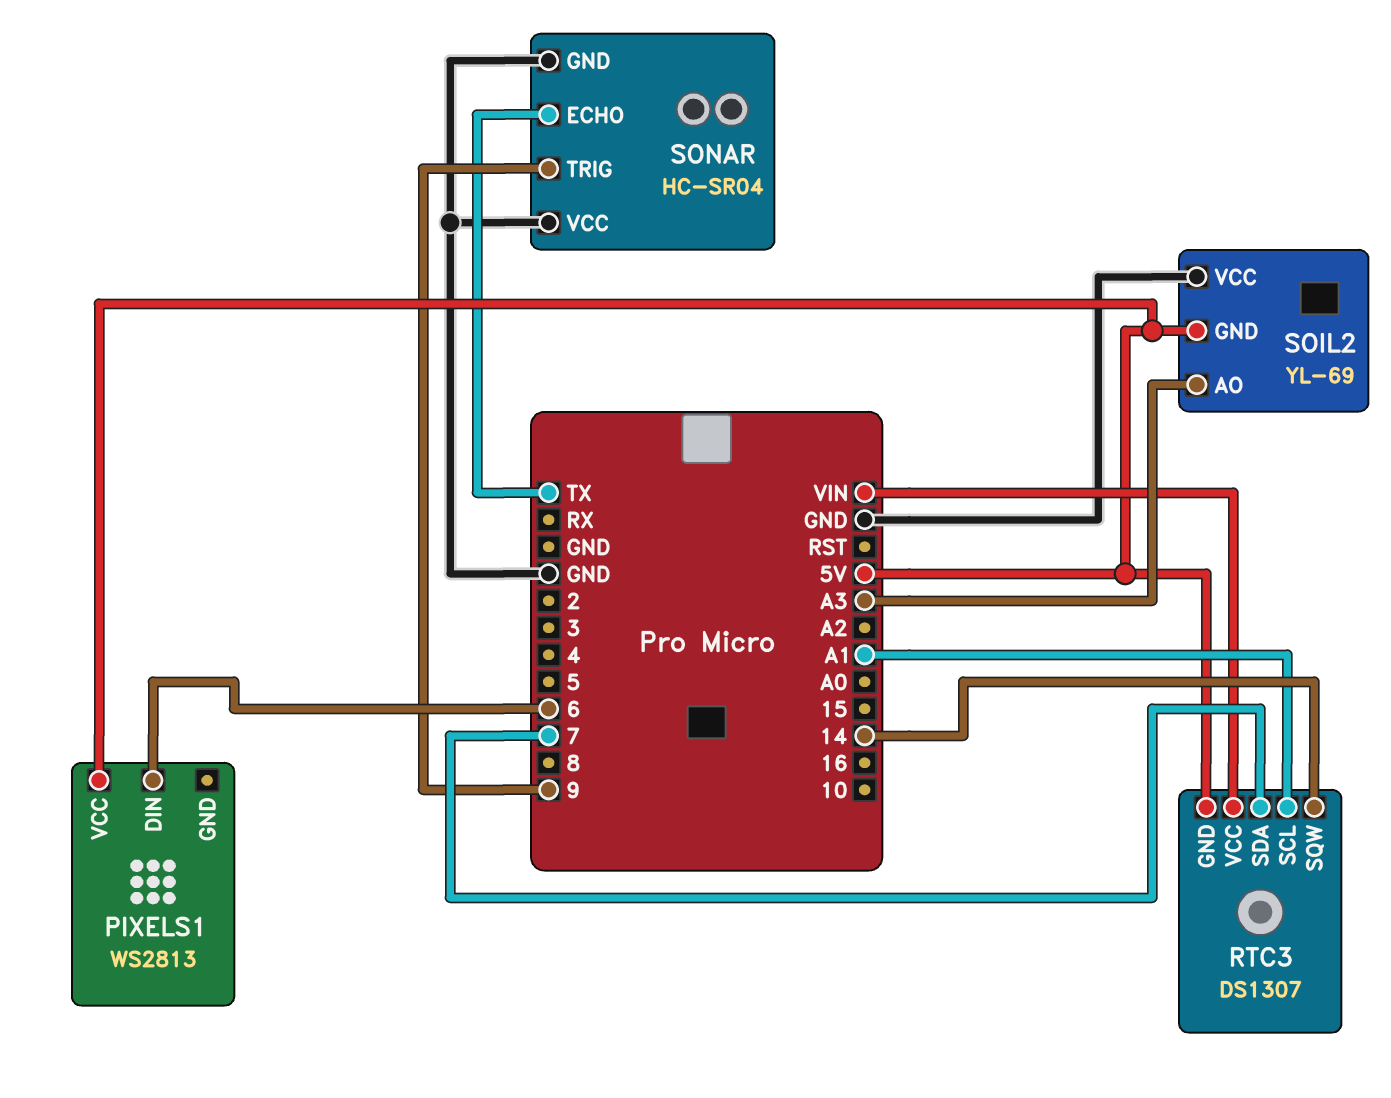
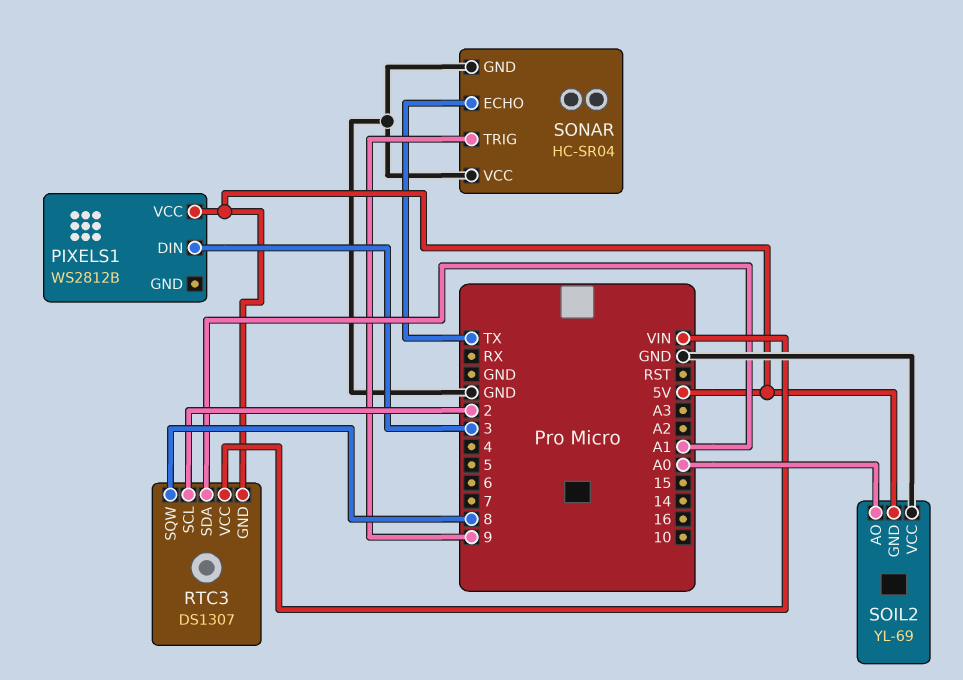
PIXELS1: WS2813 -> WS2812B
PIXELS1 pin DIN: 6 -> 3
RTC3 pin SCL: A1 -> 2
RTC3 pin SDA: 7 -> A1
RTC3 pin SQW: 14 -> 8
SOIL2 pin AO: A3 -> A0

